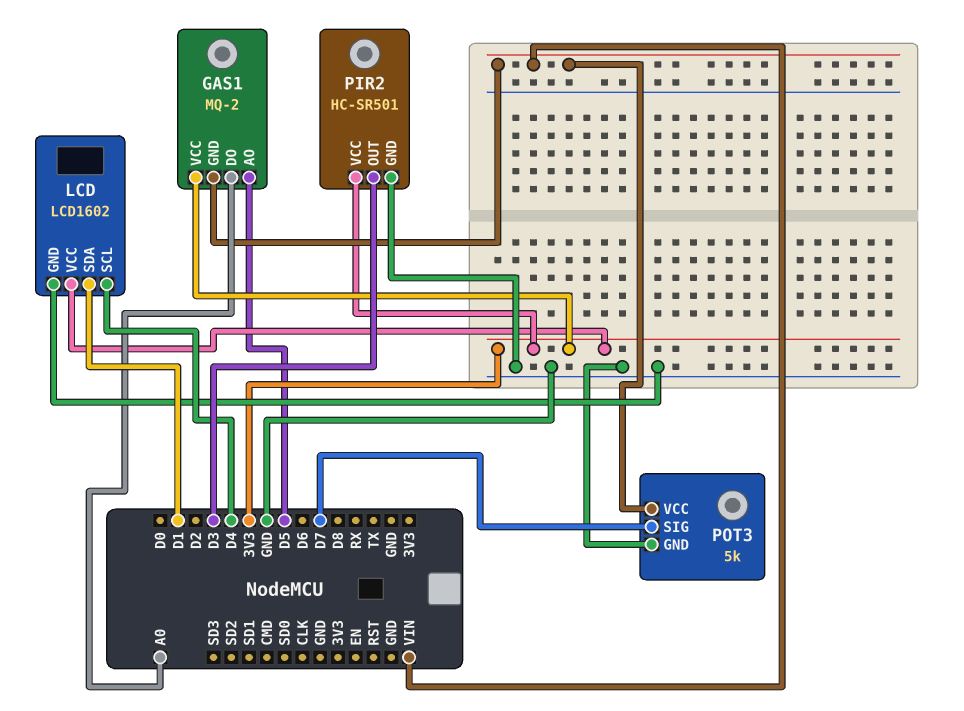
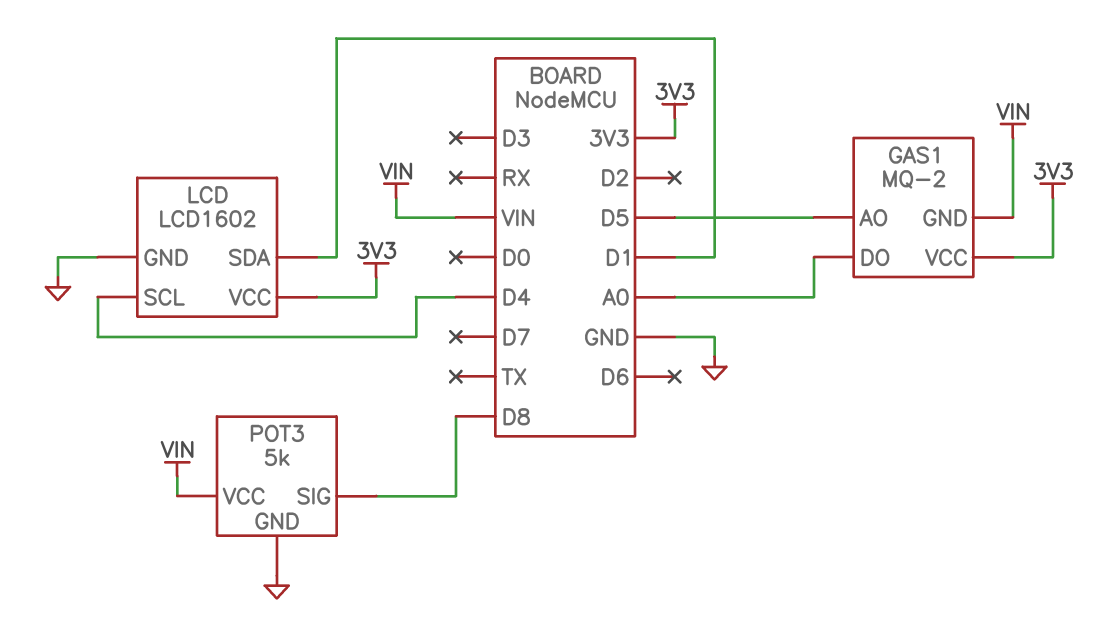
PIR2: HC-SR501 -> none
PIR2 pin GND: GND -> none
PIR2 pin OUT: D3 -> none
PIR2 pin VCC: 3V3 -> none
POT3 pin SIG: D7 -> D8

